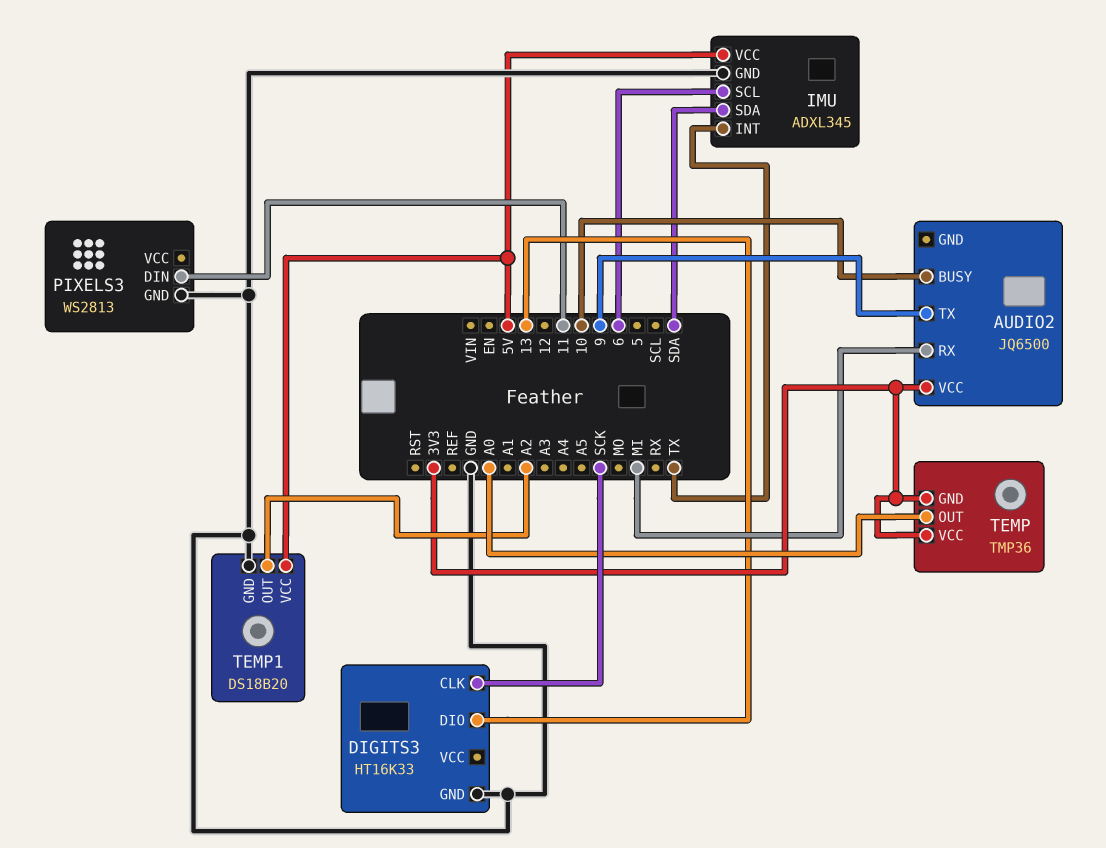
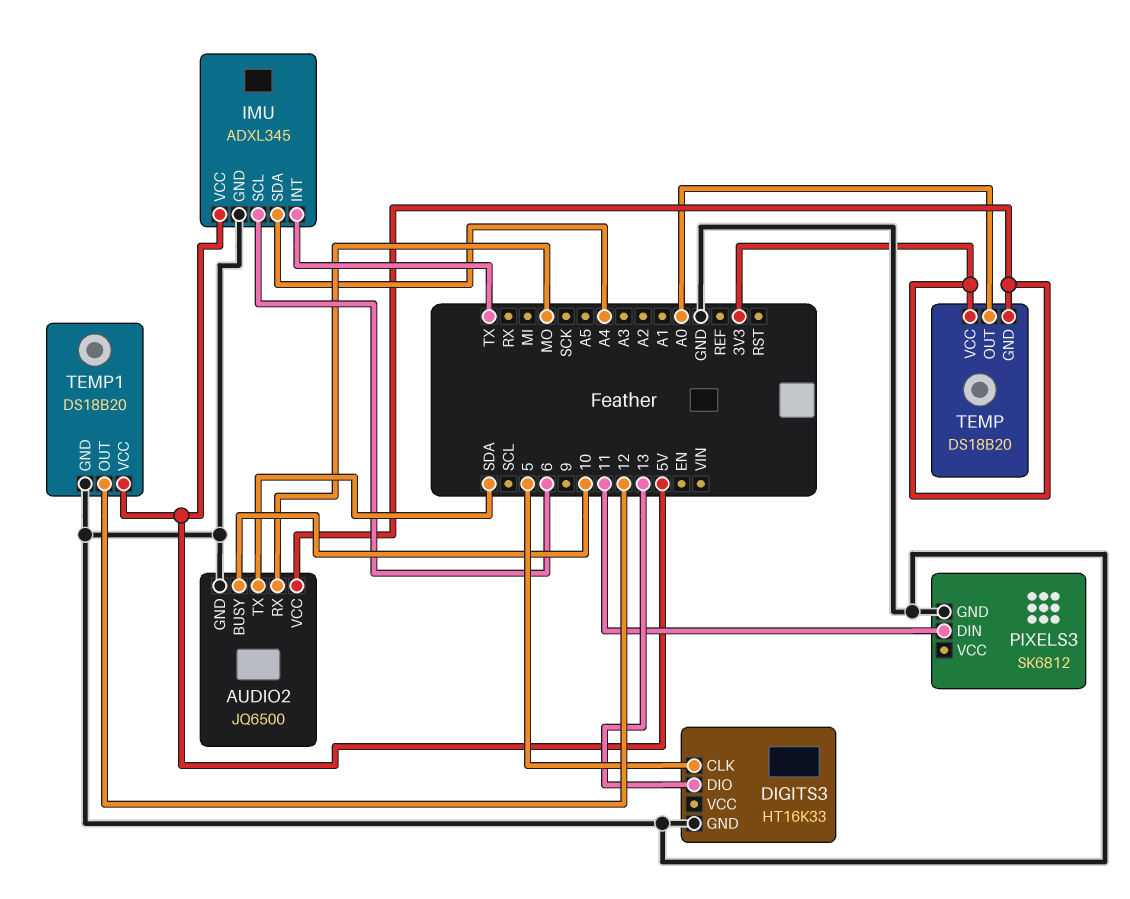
AUDIO2 pin GND: none -> GND
AUDIO2 pin RX: MI -> MO
AUDIO2 pin TX: 9 -> SDA
DIGITS3 pin CLK: SCK -> 5
IMU pin SDA: SDA -> A4
PIXELS3: WS2813 -> SK6812
TEMP: TMP36 -> DS18B20
TEMP1 pin OUT: A2 -> 12

